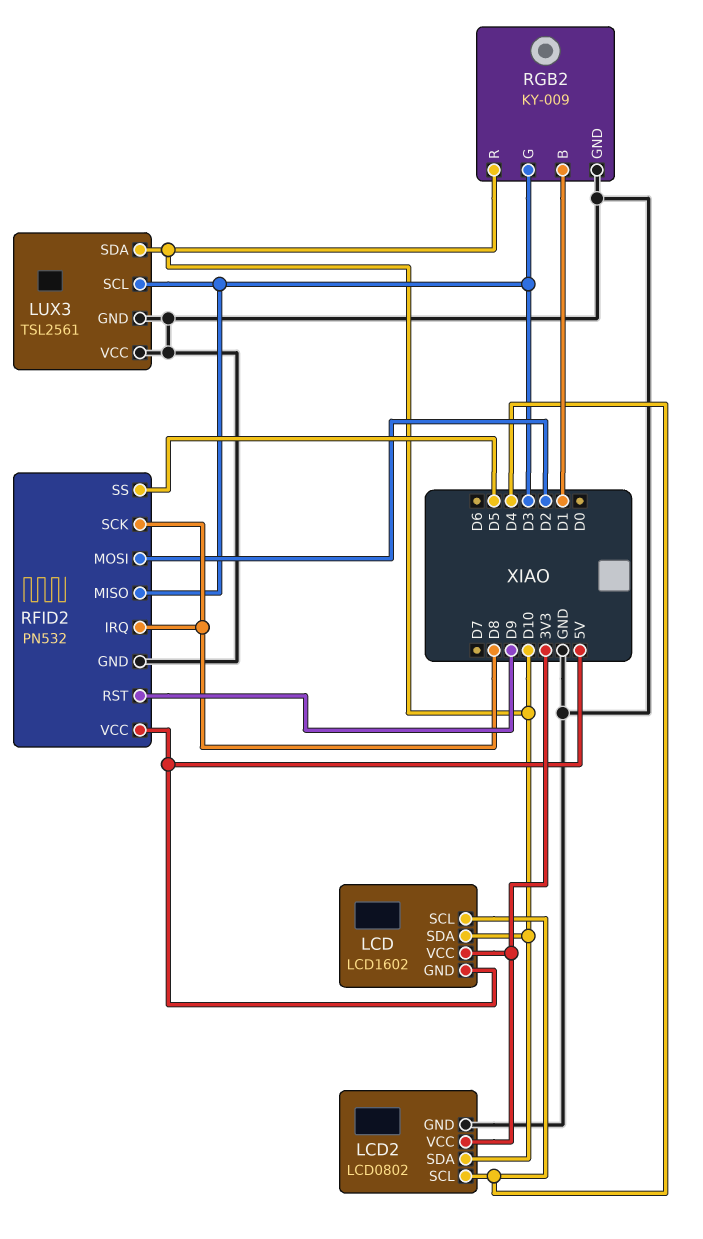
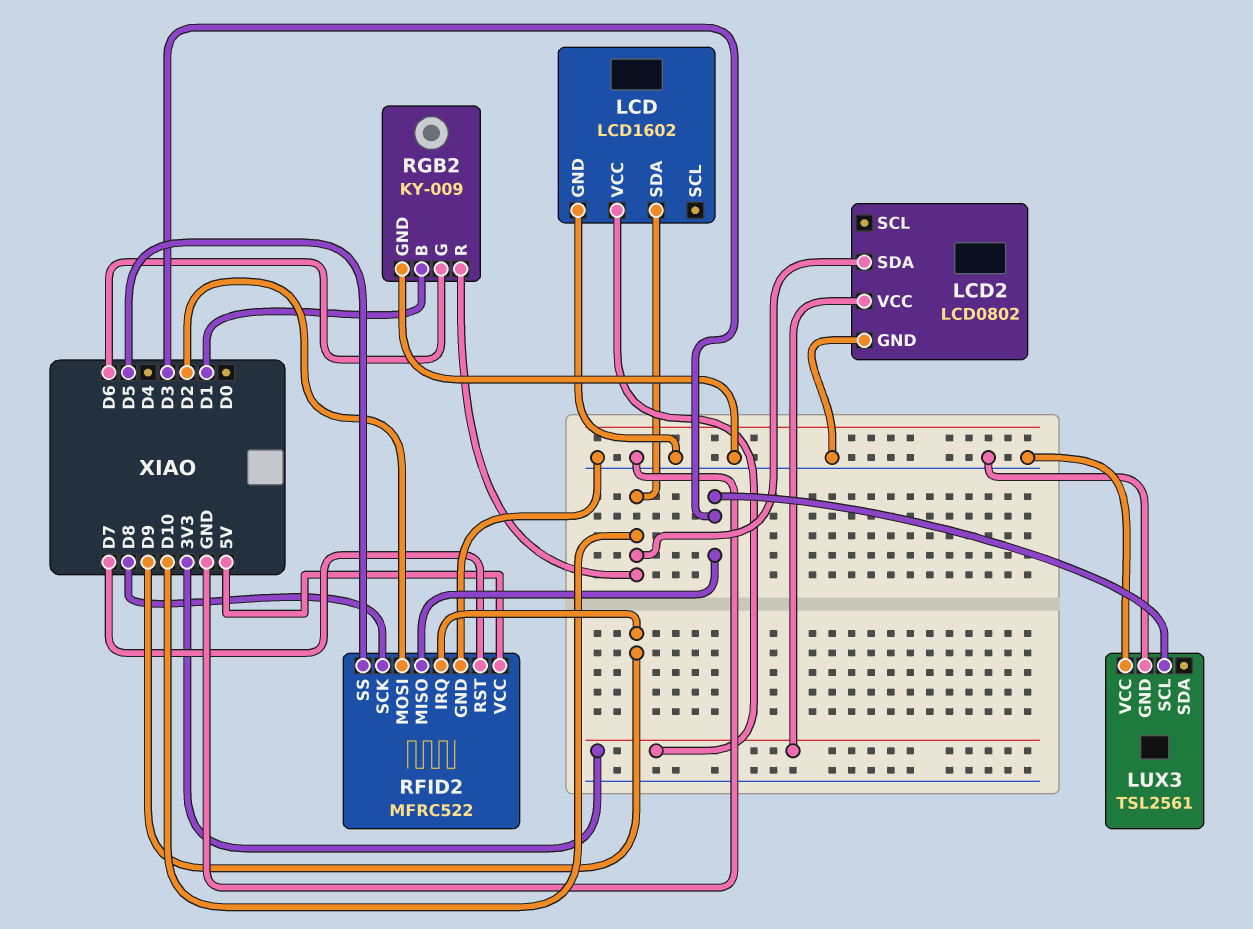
LCD pin GND: 5V -> GND
LCD pin SCL: D4 -> none
LCD2 pin SCL: D4 -> none
LUX3 pin SDA: D10 -> none
RFID2: PN532 -> MFRC522
RFID2 pin IRQ: D8 -> D9
RFID2 pin RST: D9 -> D7
RGB2 pin G: D3 -> D6

